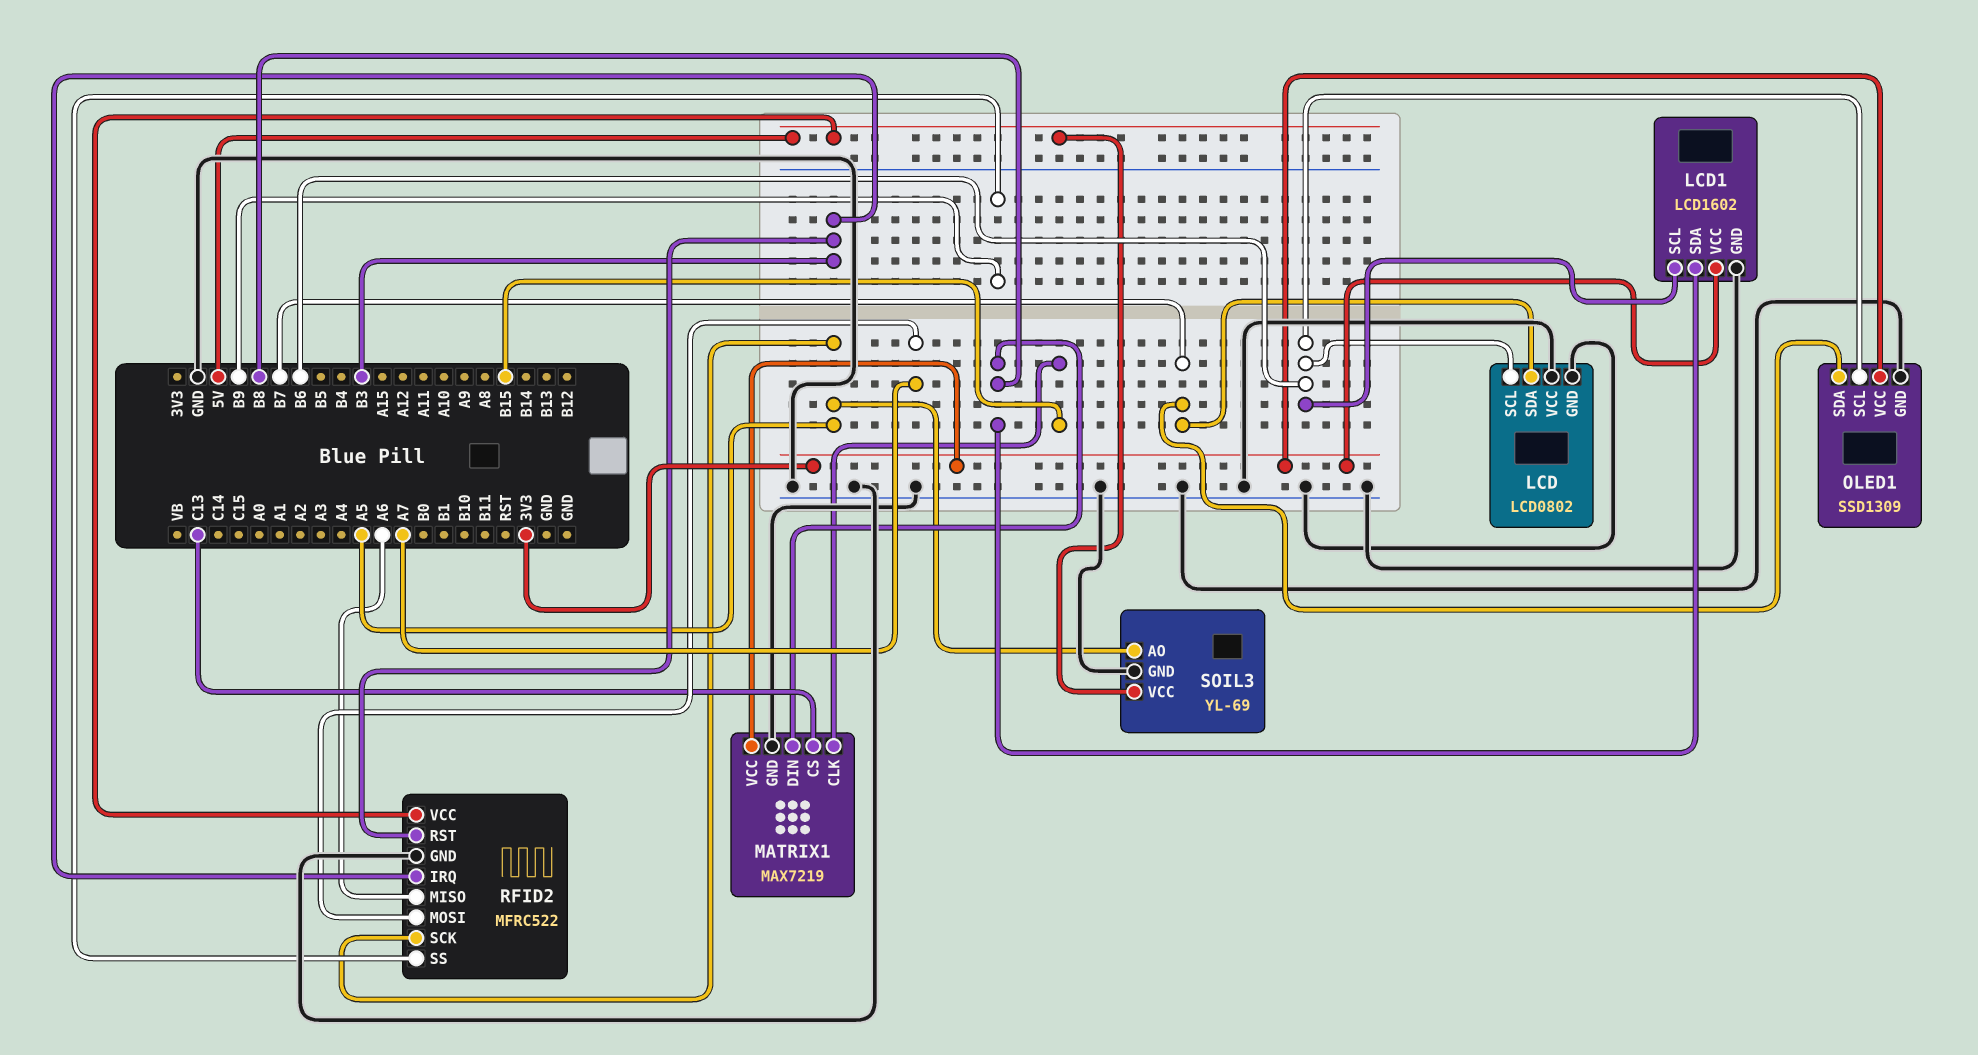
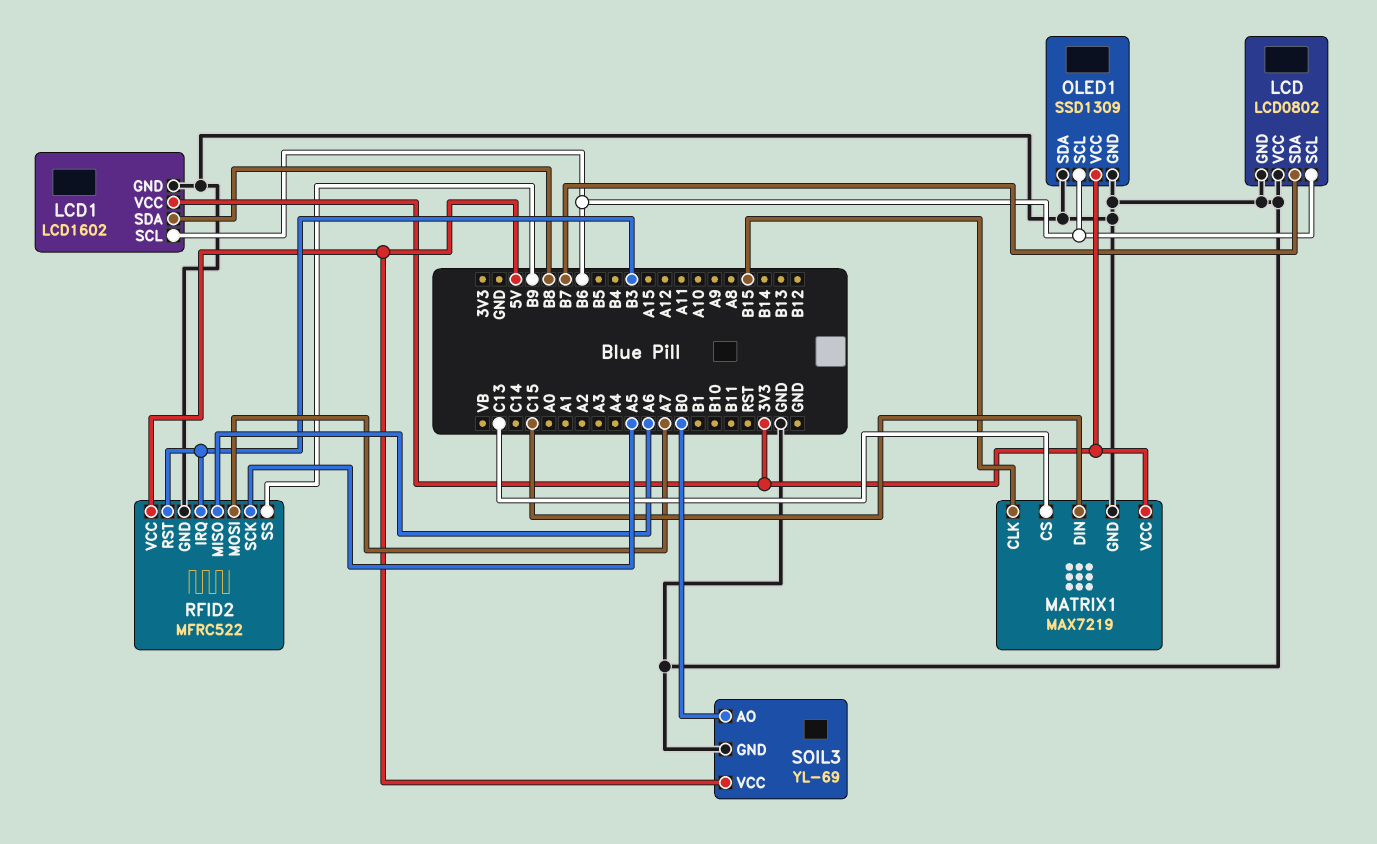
MATRIX1 pin DIN: B8 -> C15
OLED1 pin SDA: B7 -> GND
SOIL3 pin AO: A5 -> B0

